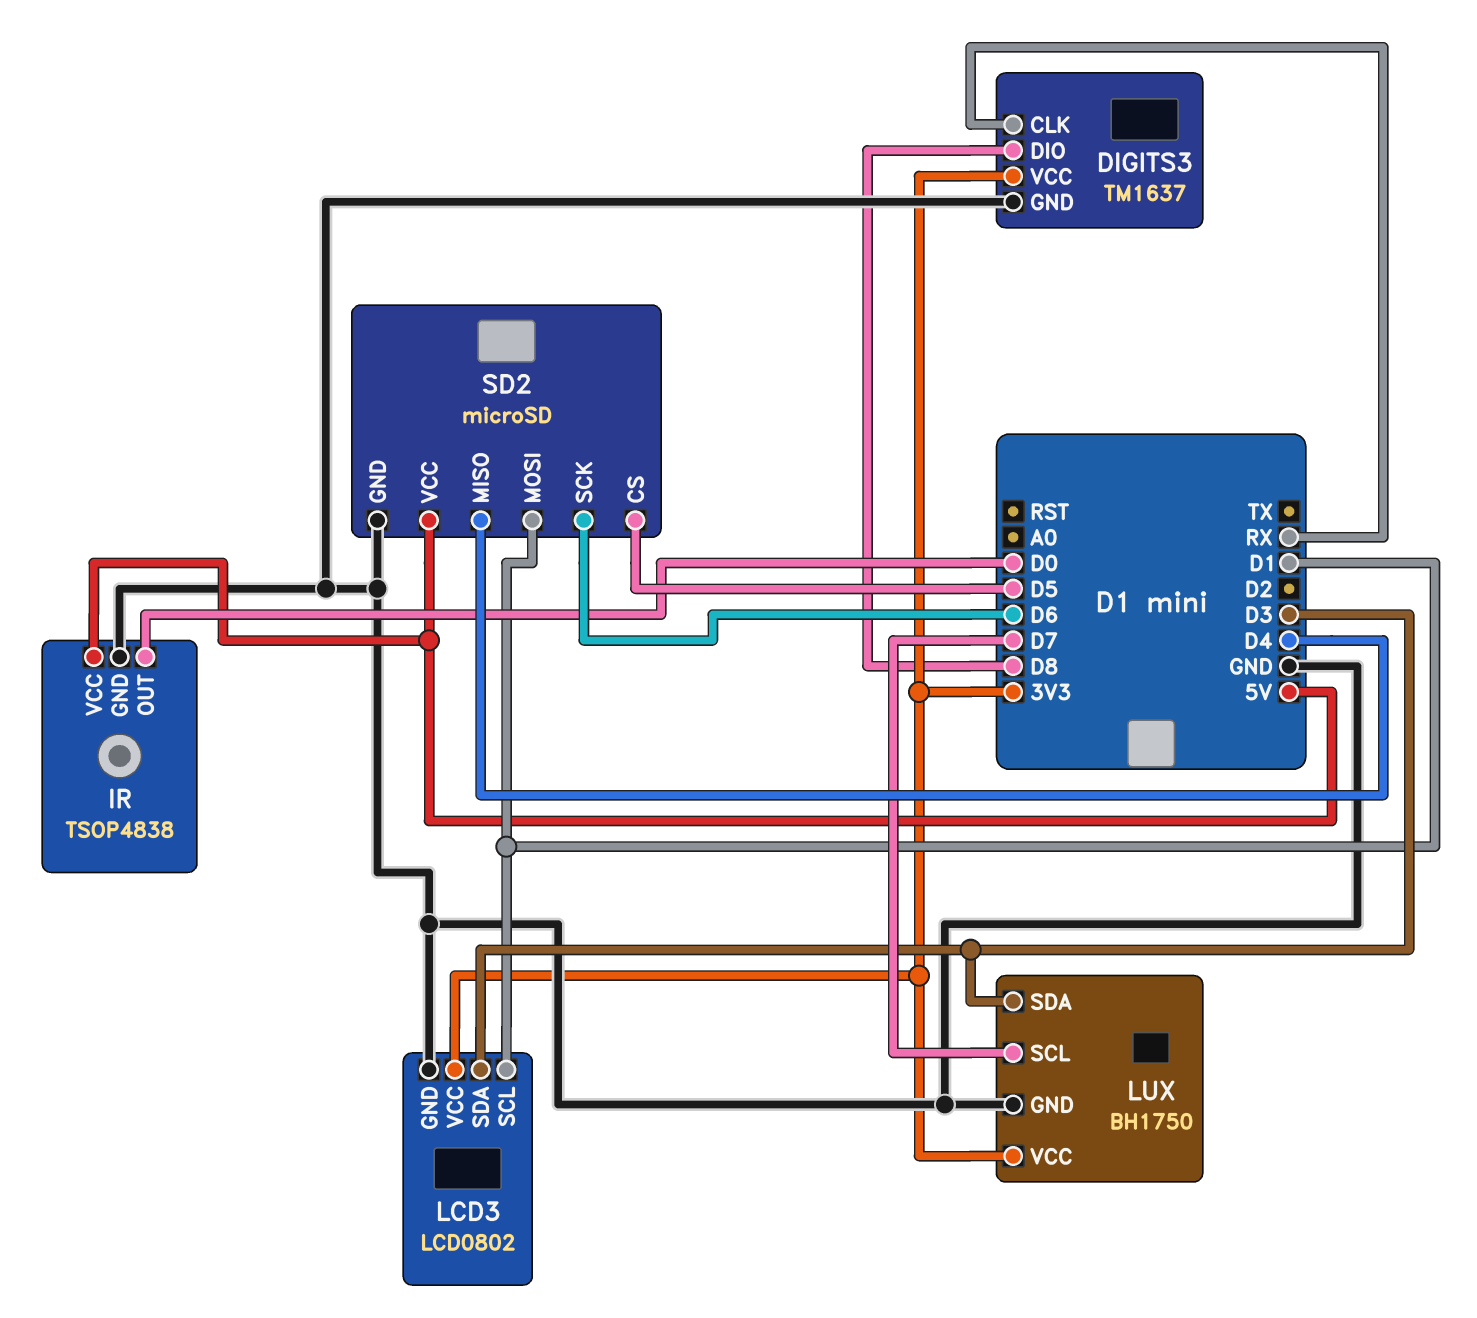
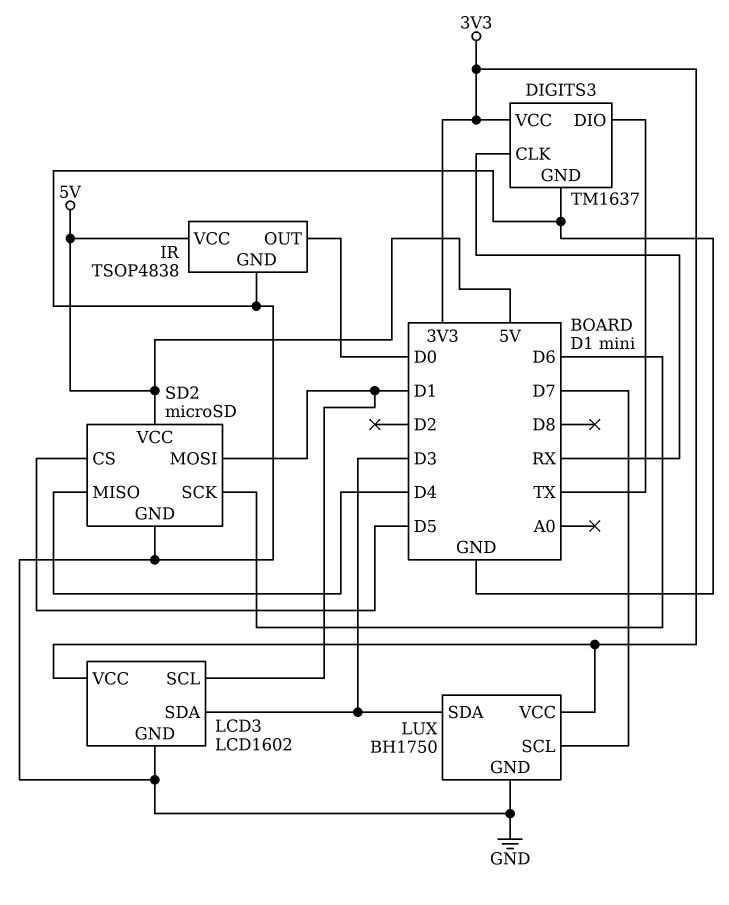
DIGITS3 pin DIO: D8 -> TX
LCD3: LCD0802 -> LCD1602

